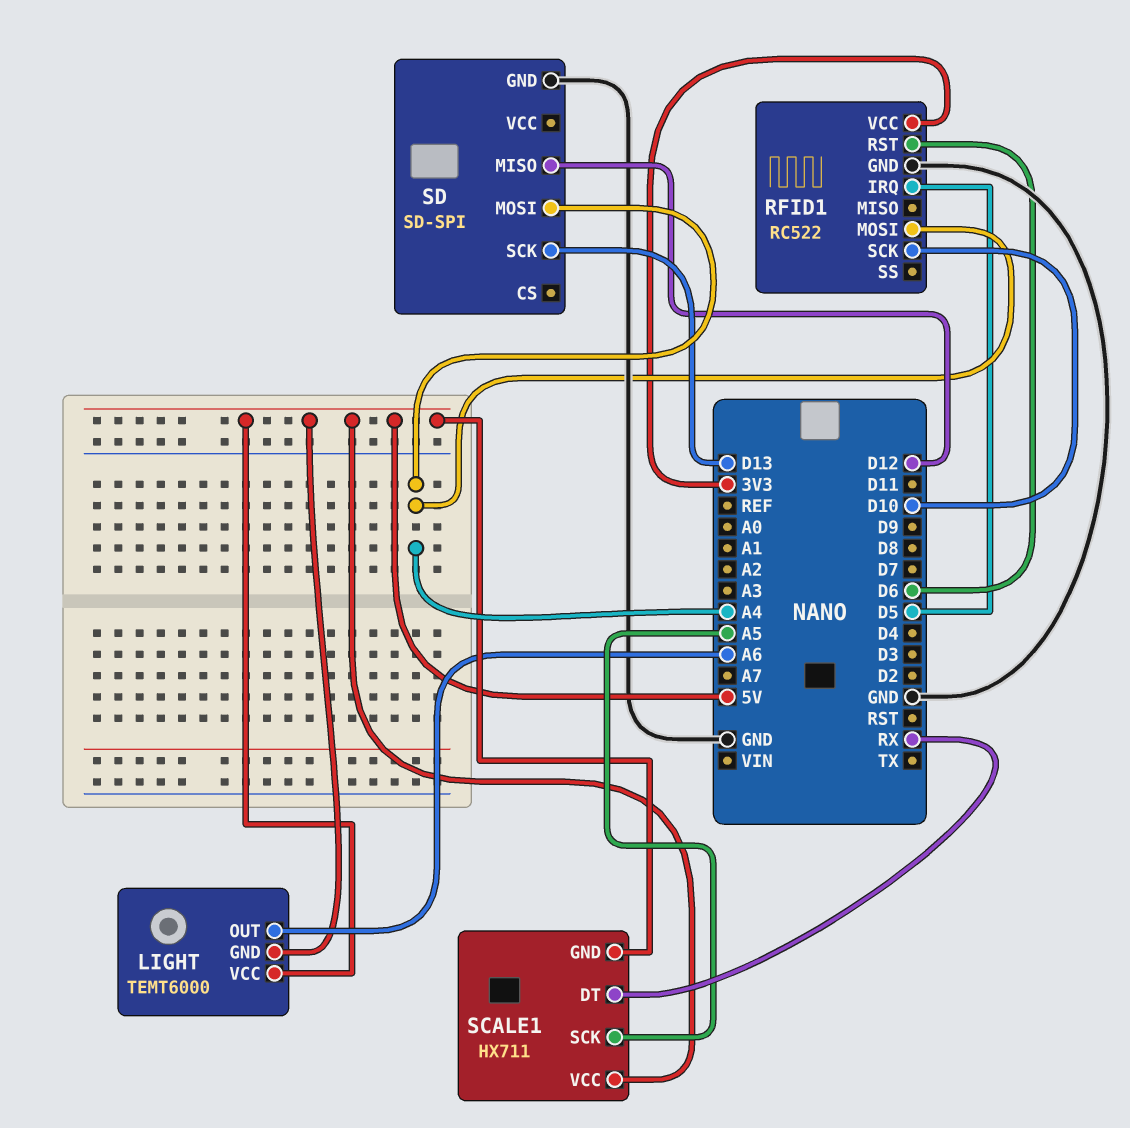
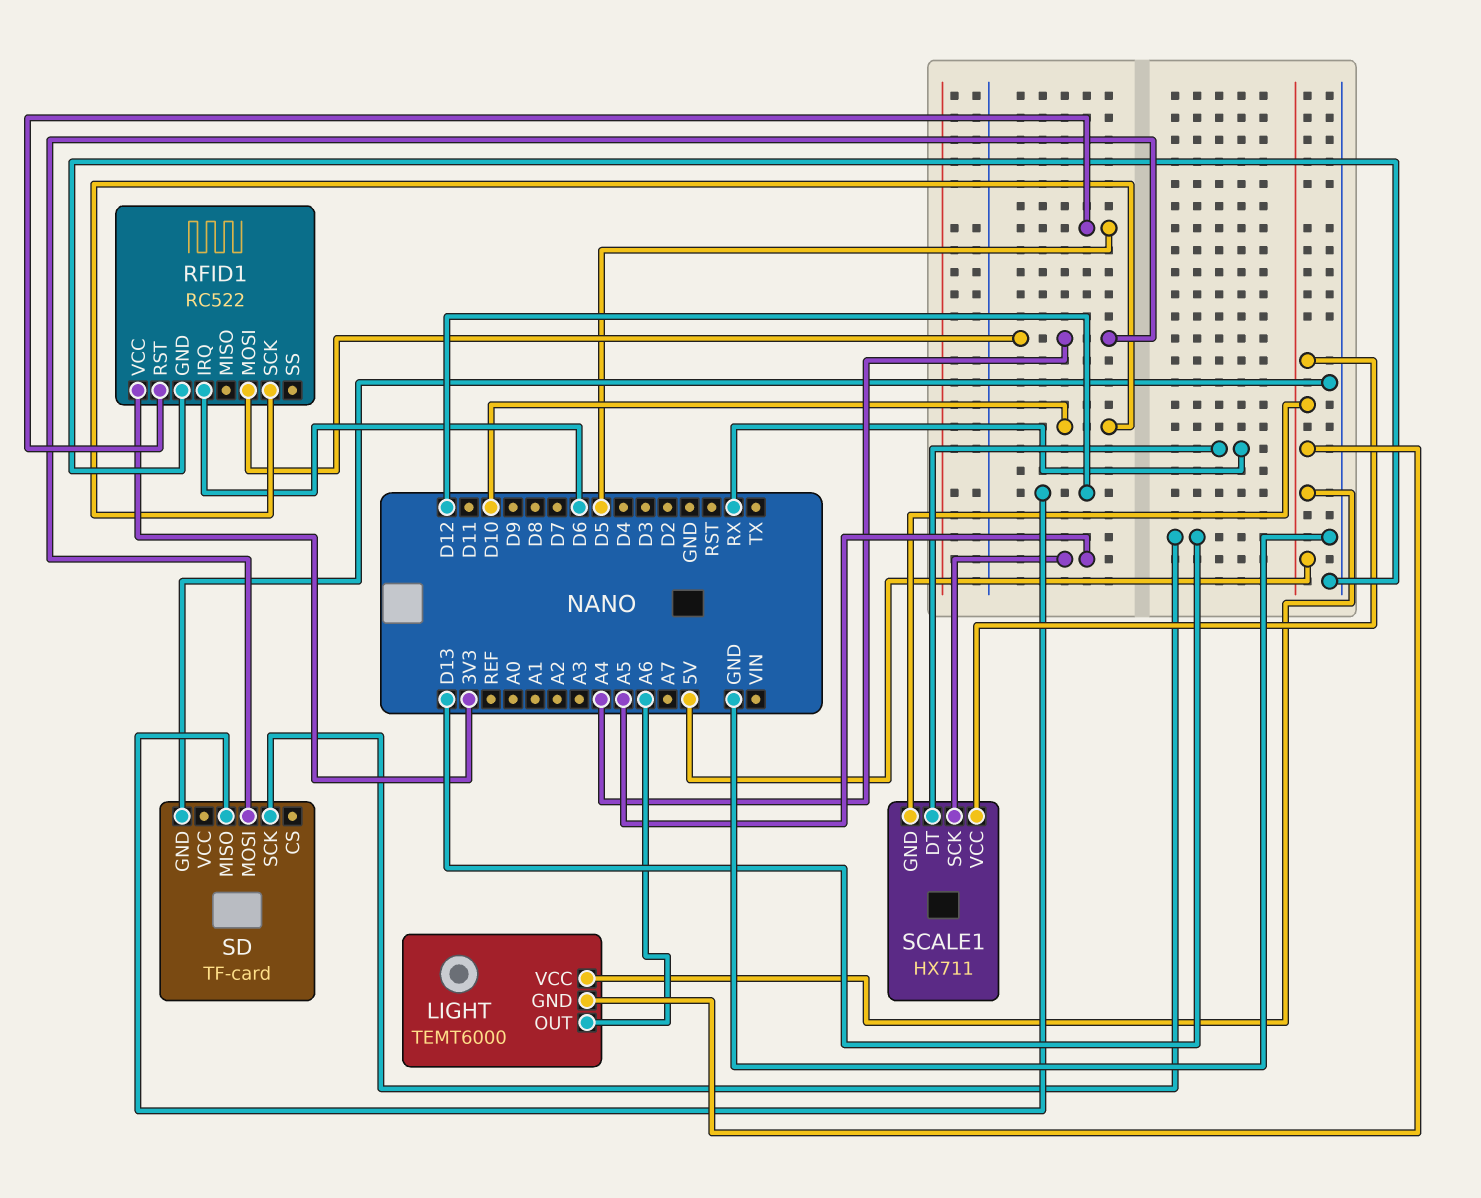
RFID1 pin IRQ: D5 -> D6
RFID1 pin RST: D6 -> D5
SD: SD-SPI -> TF-card

